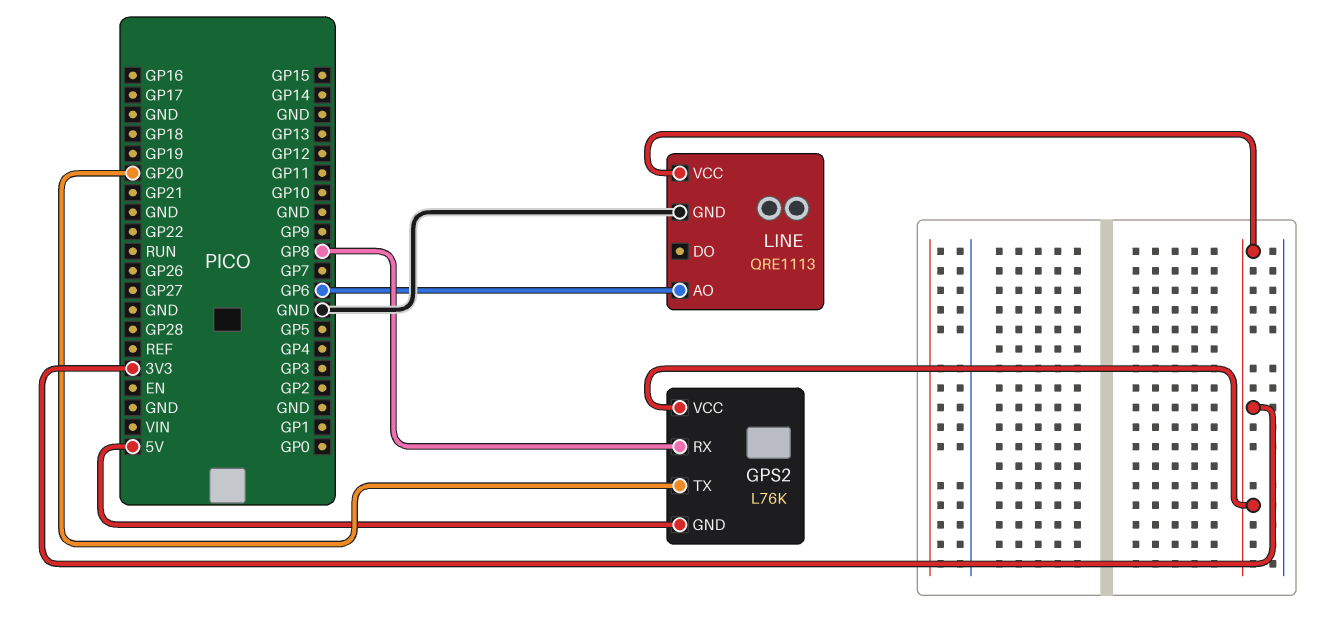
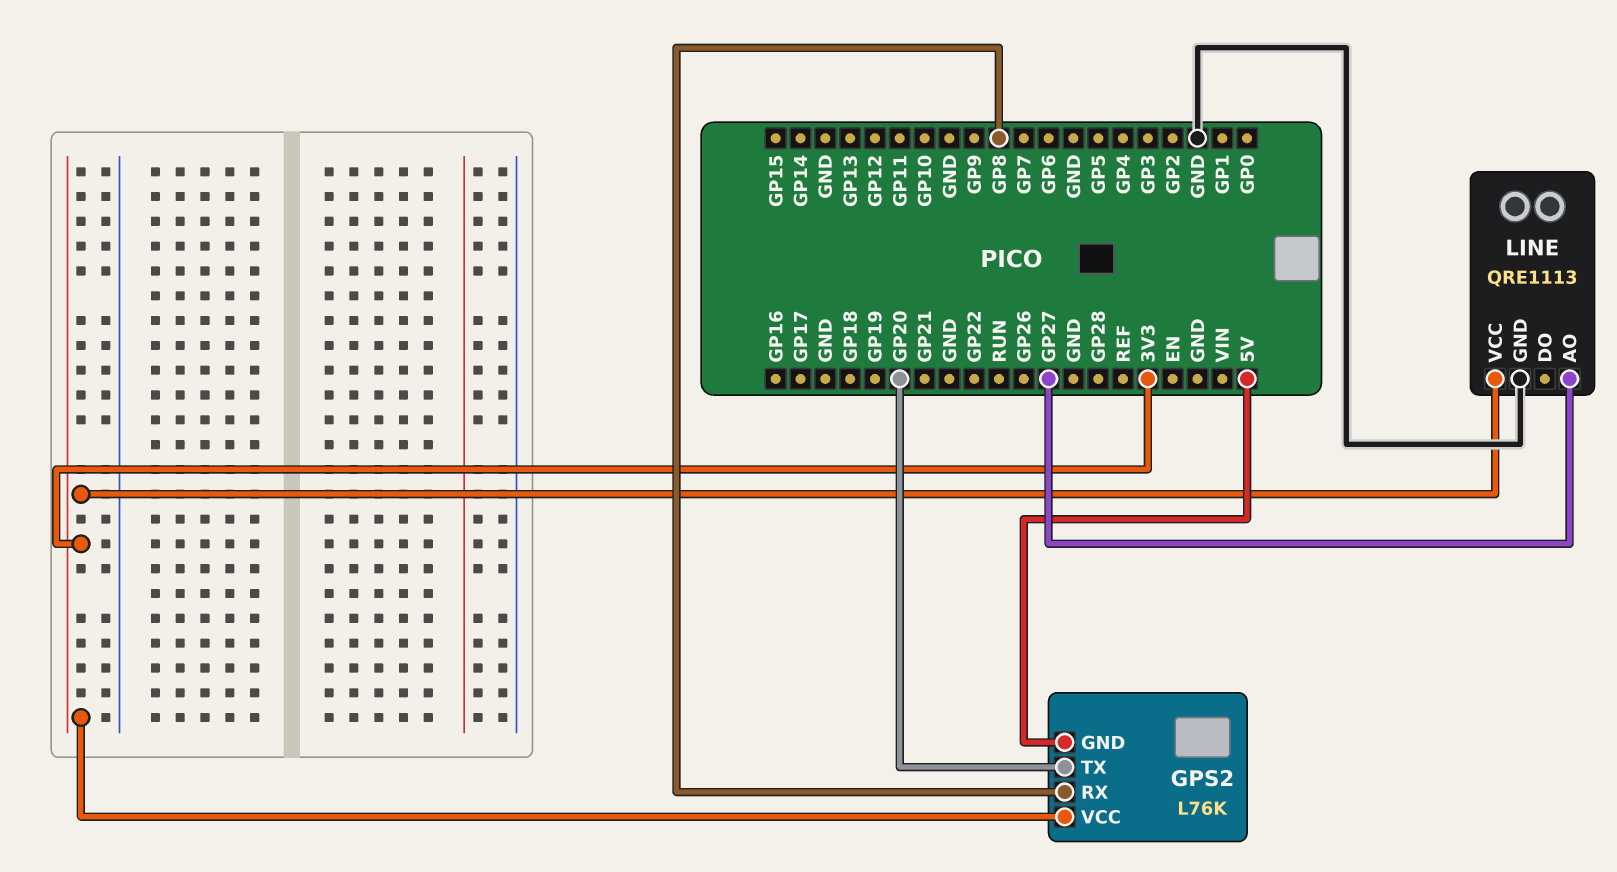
LINE pin AO: GP6 -> GP27

